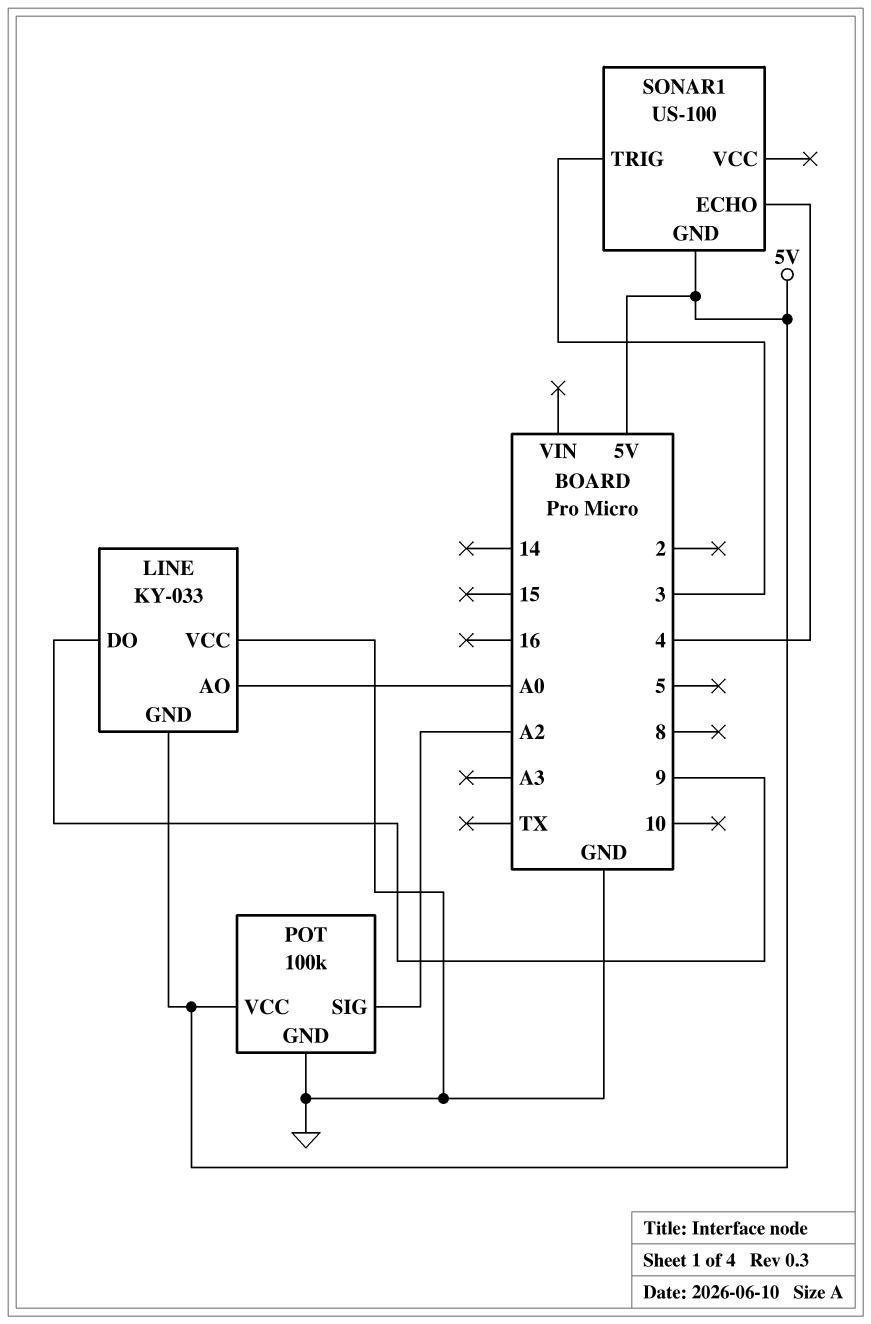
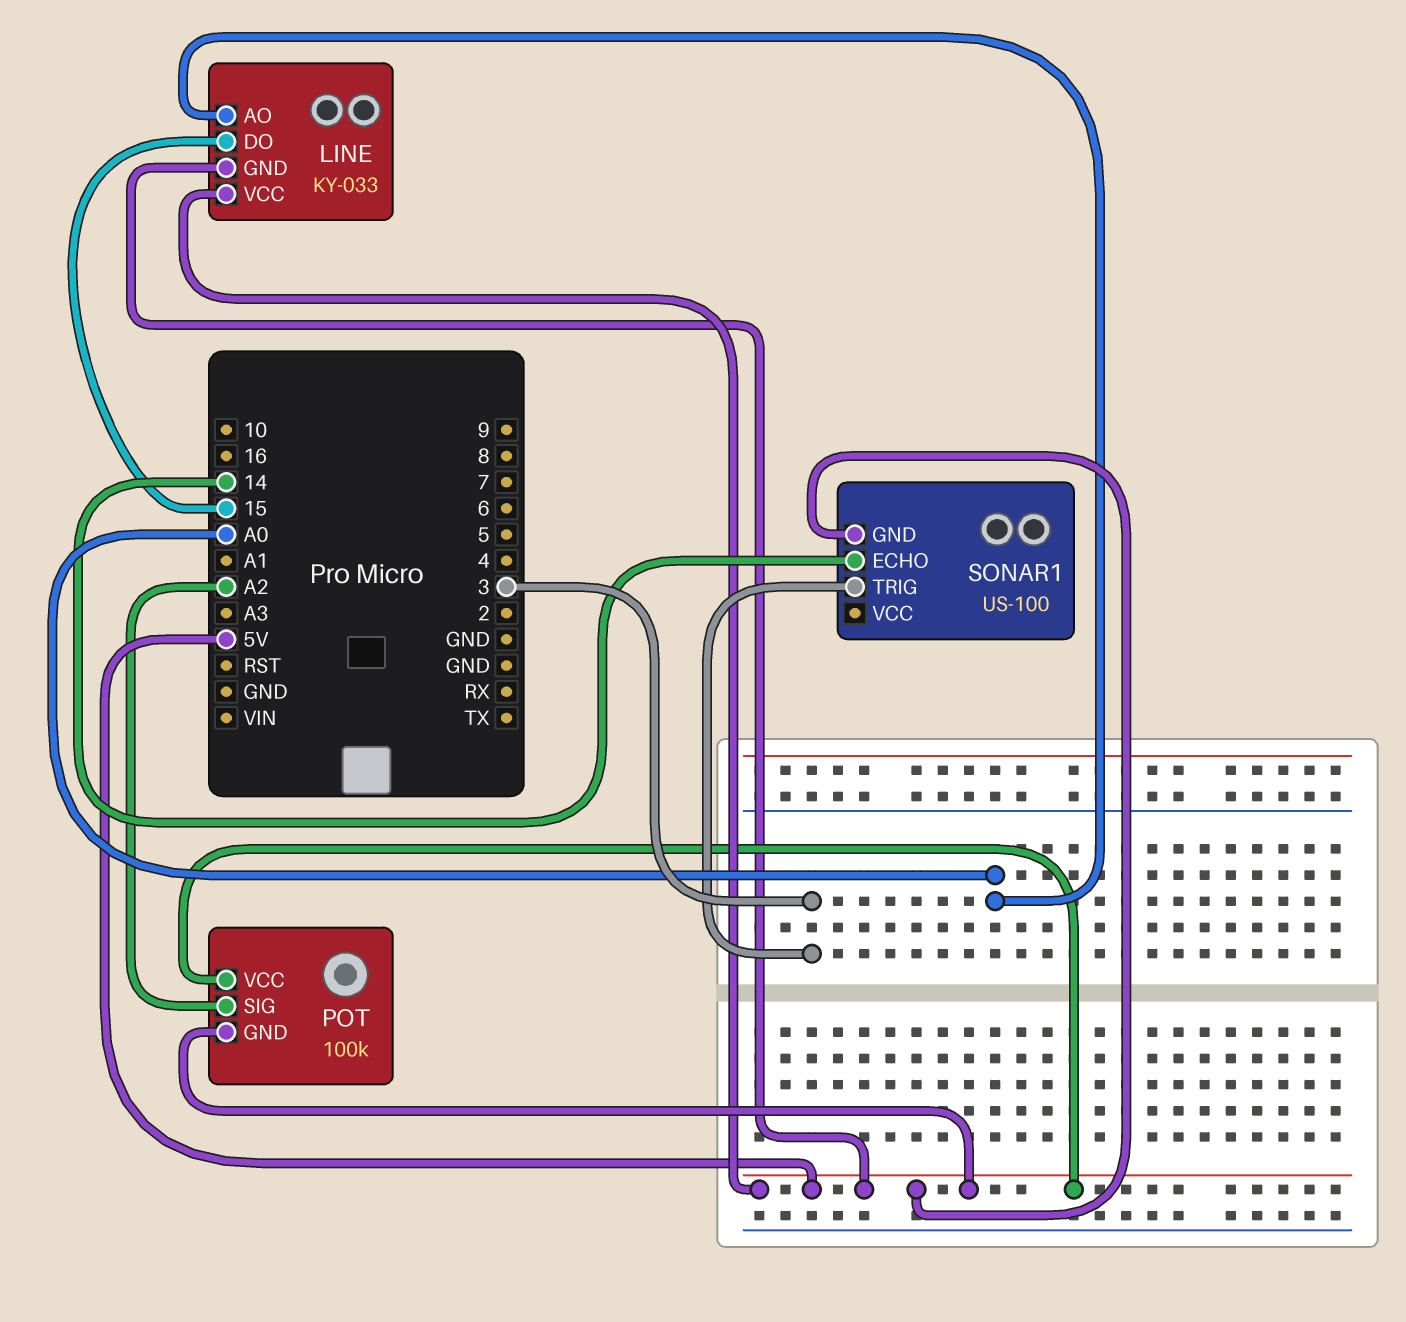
LINE pin DO: 9 -> 15
LINE pin VCC: GND -> 5V
POT pin GND: GND -> 5V
SONAR1 pin ECHO: 4 -> 14

